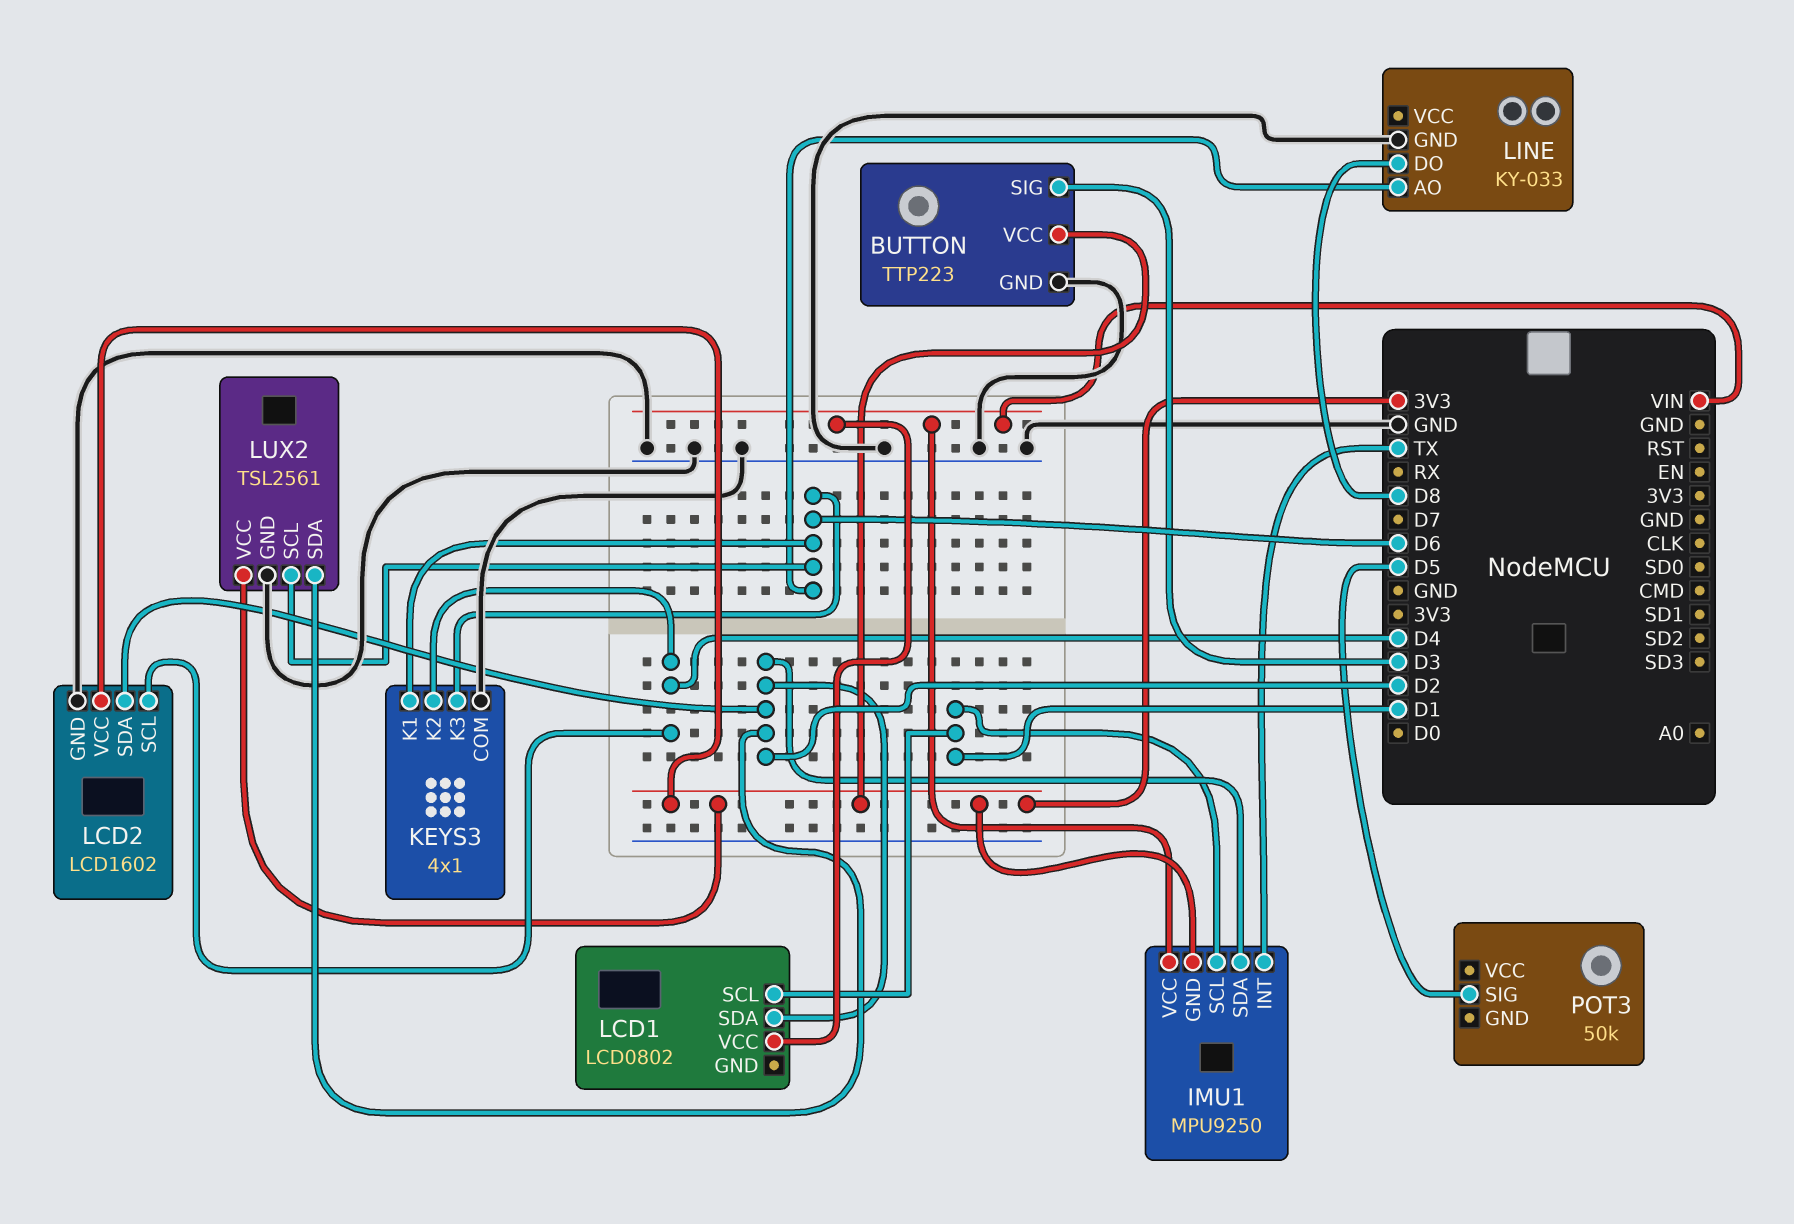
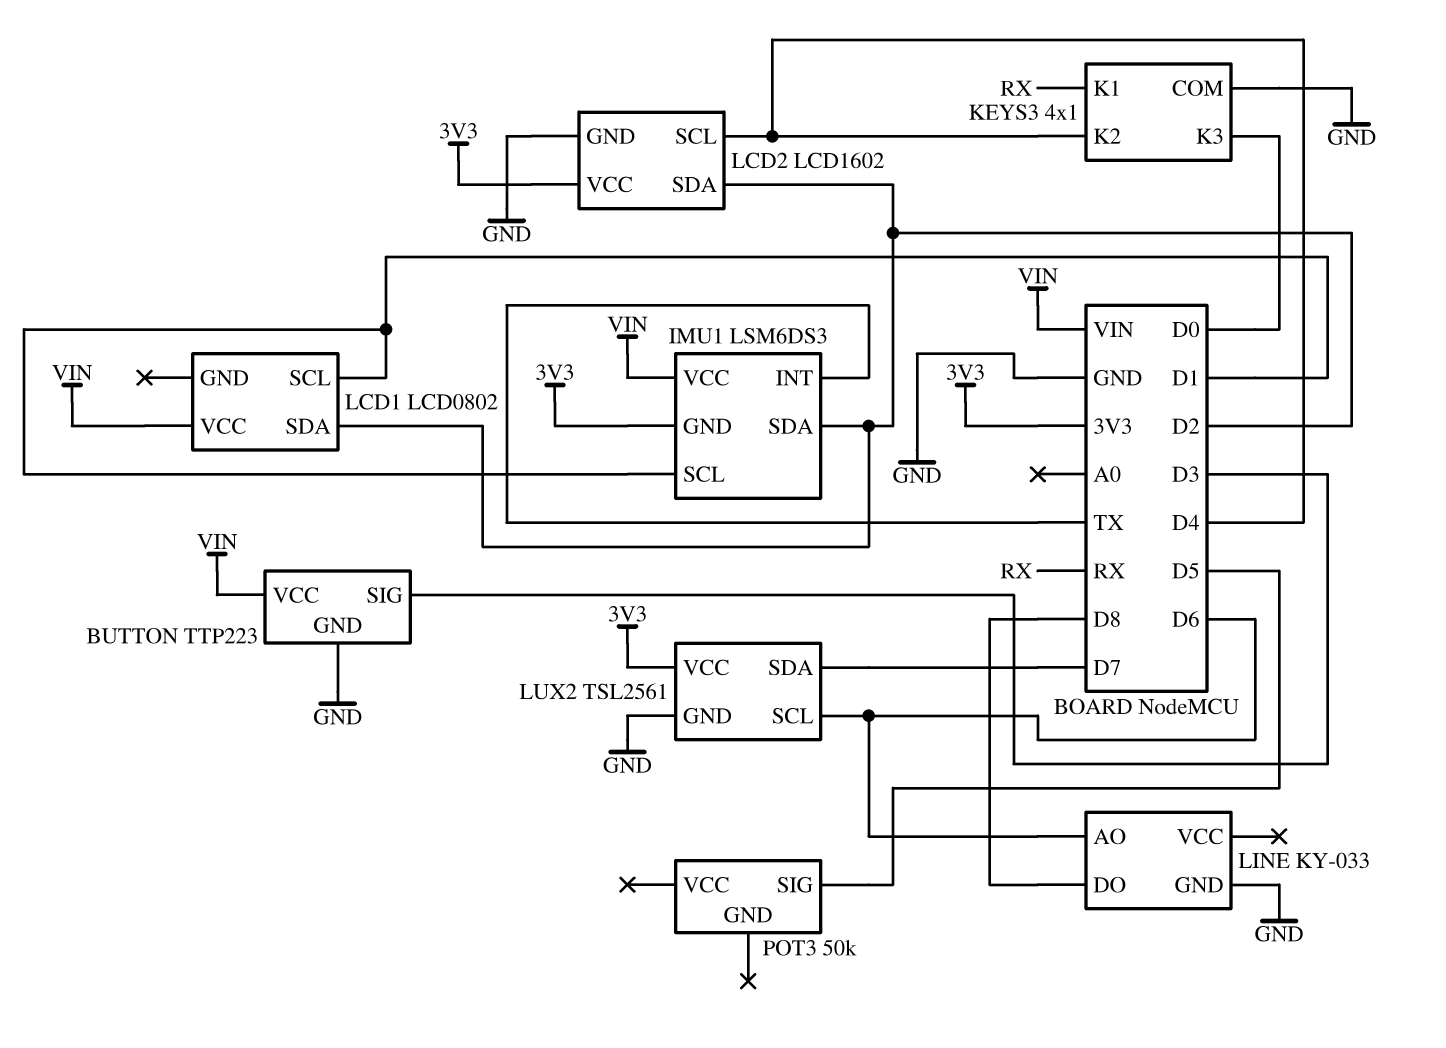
BUTTON pin VCC: 3V3 -> VIN
IMU1: MPU9250 -> LSM6DS3
KEYS3 pin K1: D6 -> RX
KEYS3 pin K3: D6 -> D0
LUX2 pin SDA: D2 -> D7

